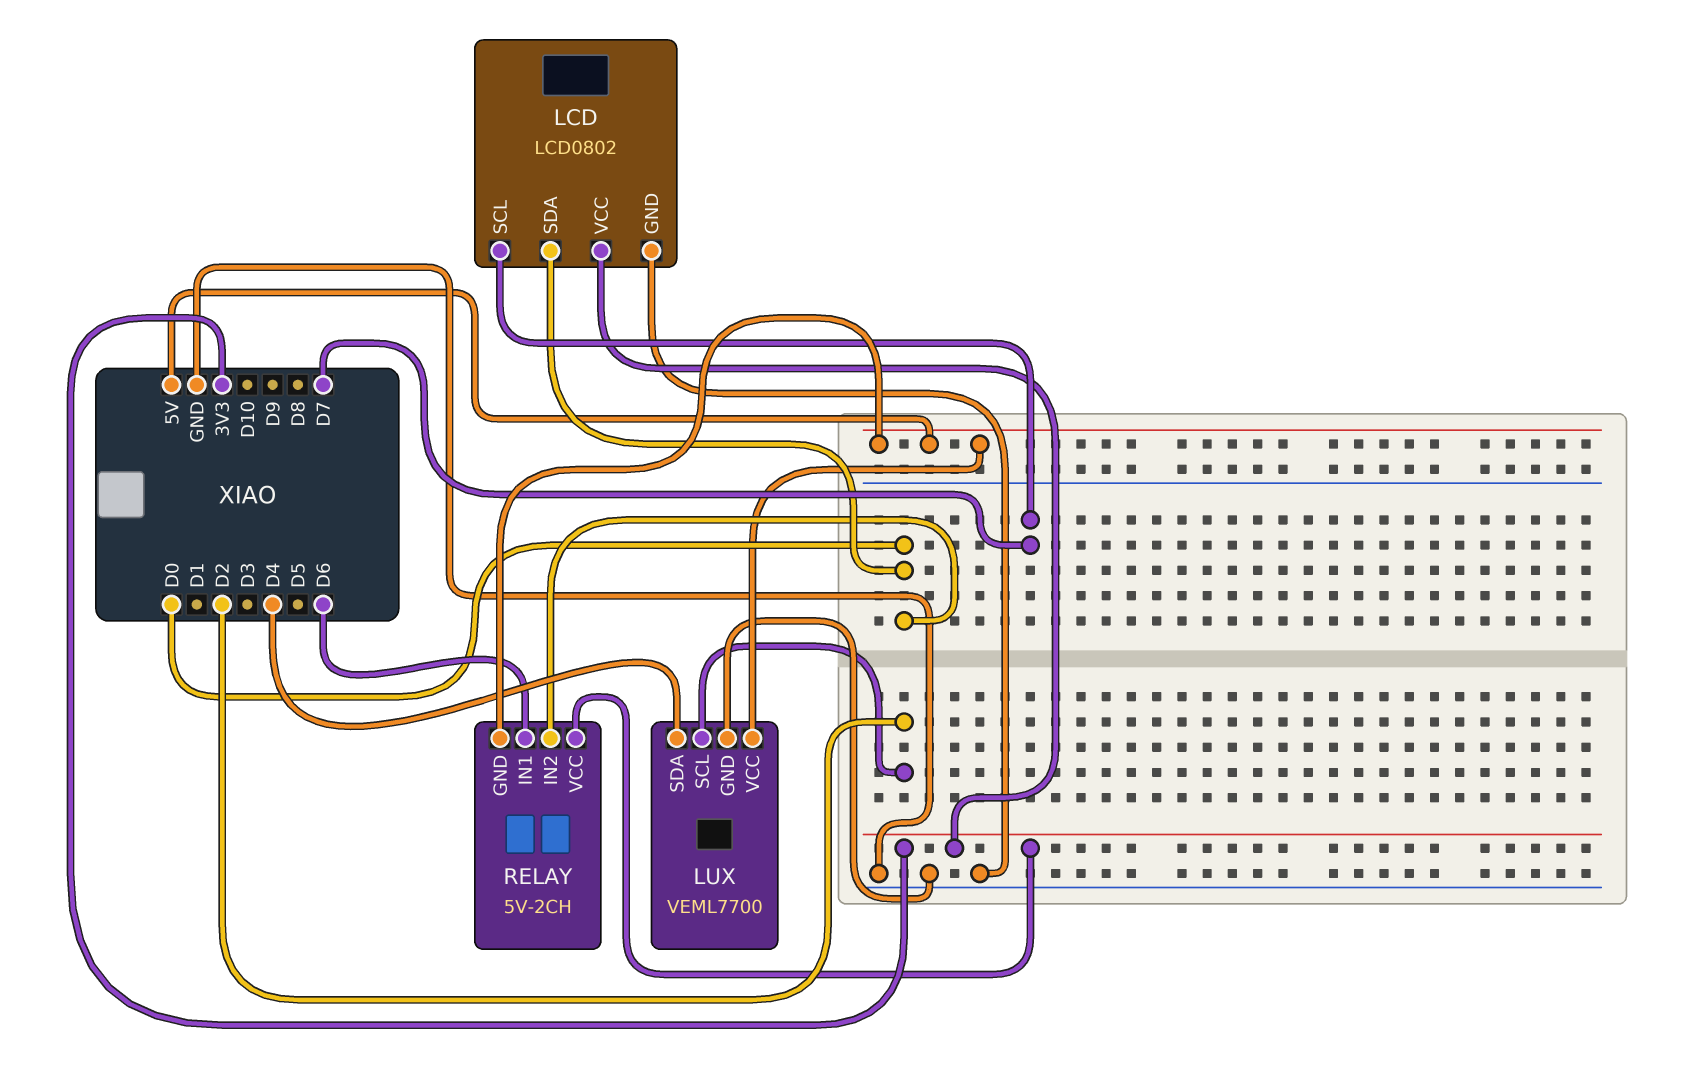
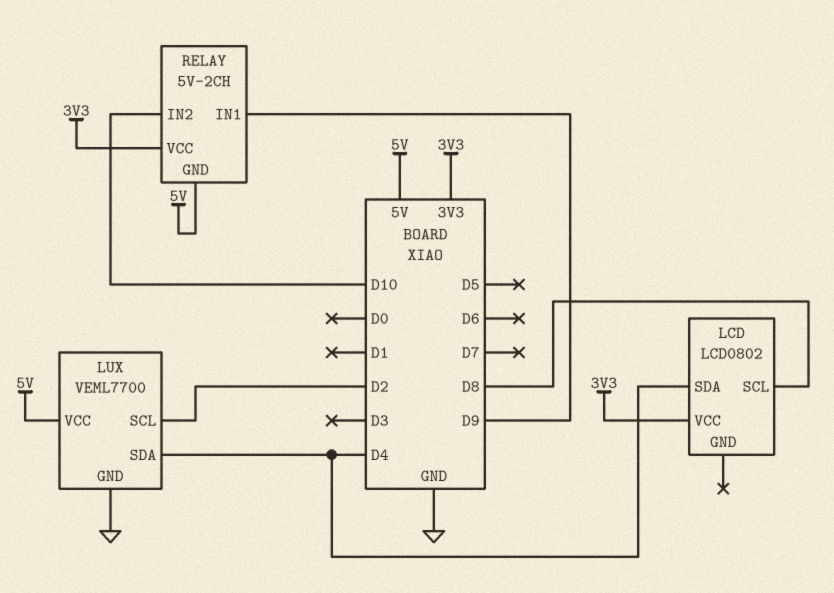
LCD pin GND: GND -> none
LCD pin SCL: D7 -> D8
LCD pin SDA: D0 -> D4
RELAY pin IN1: D6 -> D9
RELAY pin IN2: D0 -> D10

